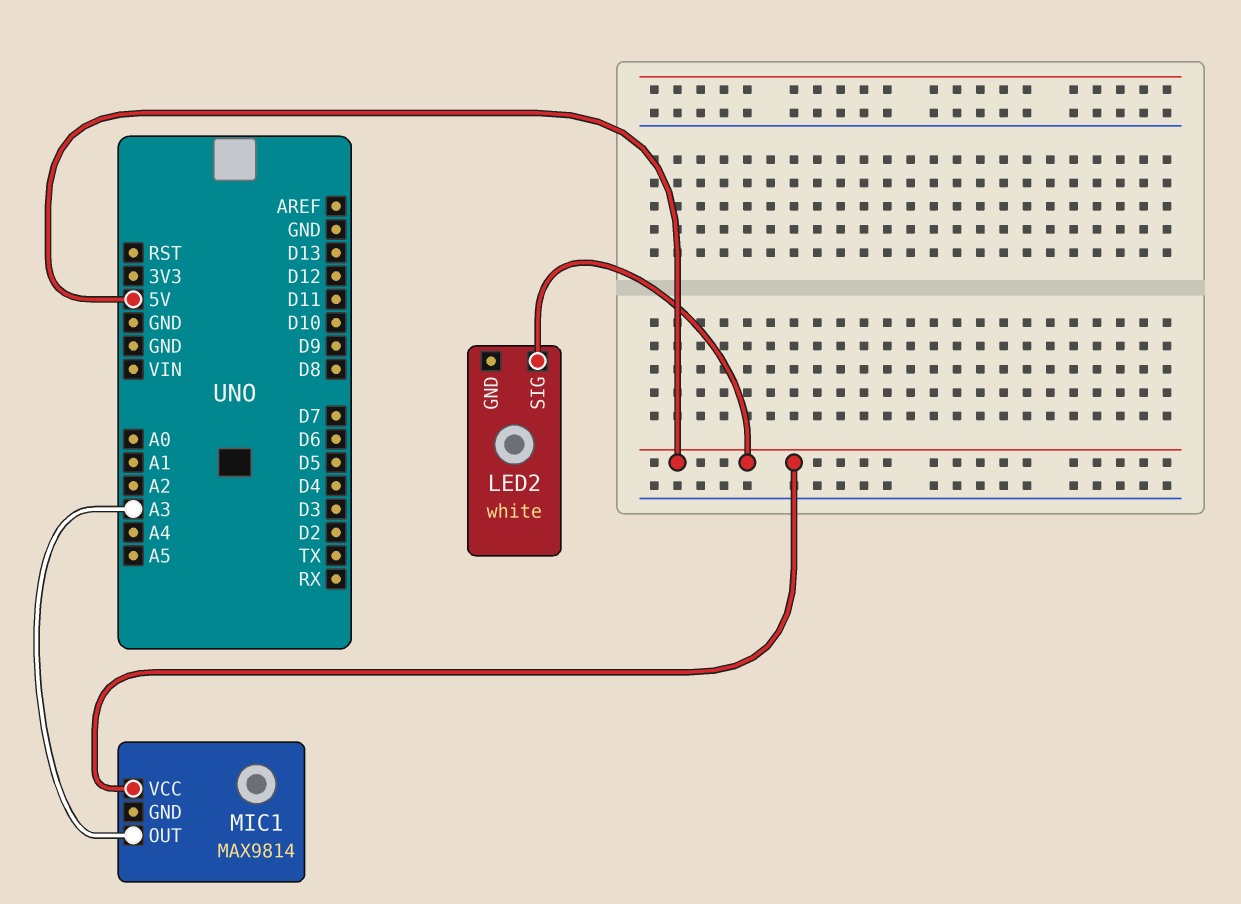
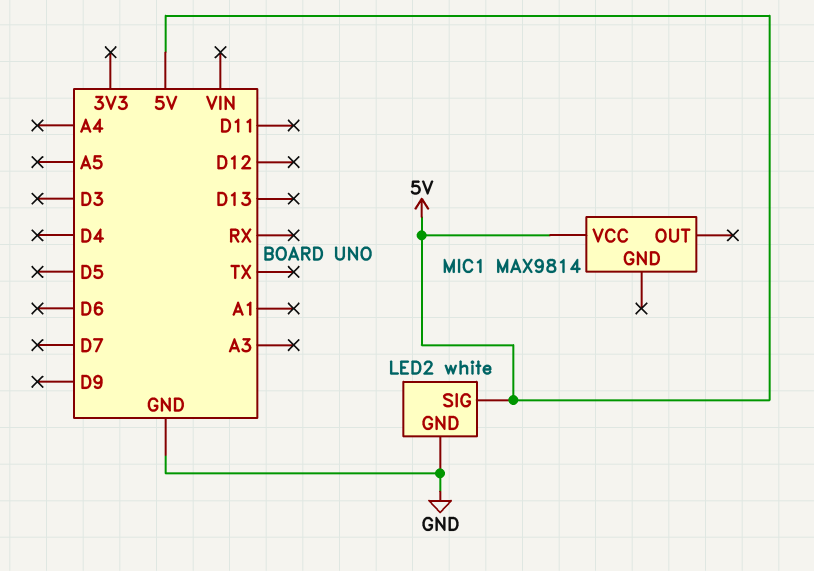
LED2 pin GND: none -> GND
MIC1 pin OUT: A3 -> none

